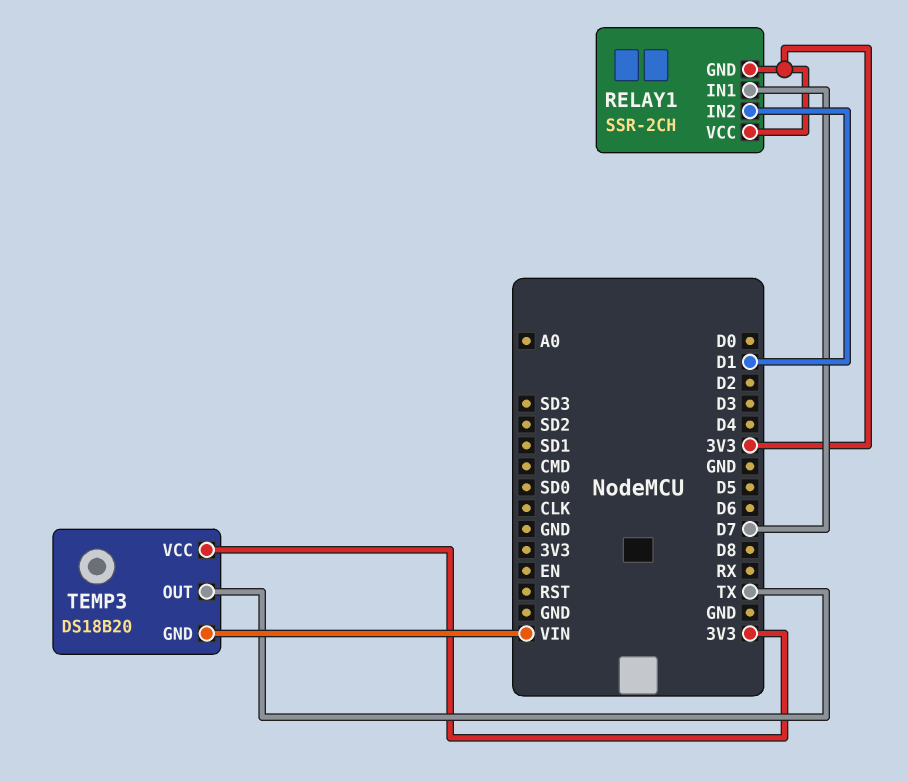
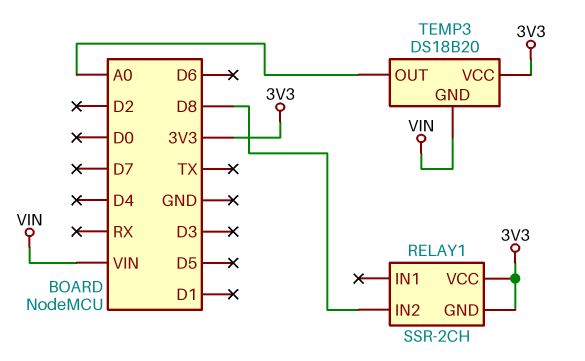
RELAY1 pin IN1: D7 -> none
RELAY1 pin IN2: D1 -> D8
TEMP3 pin OUT: TX -> A0

